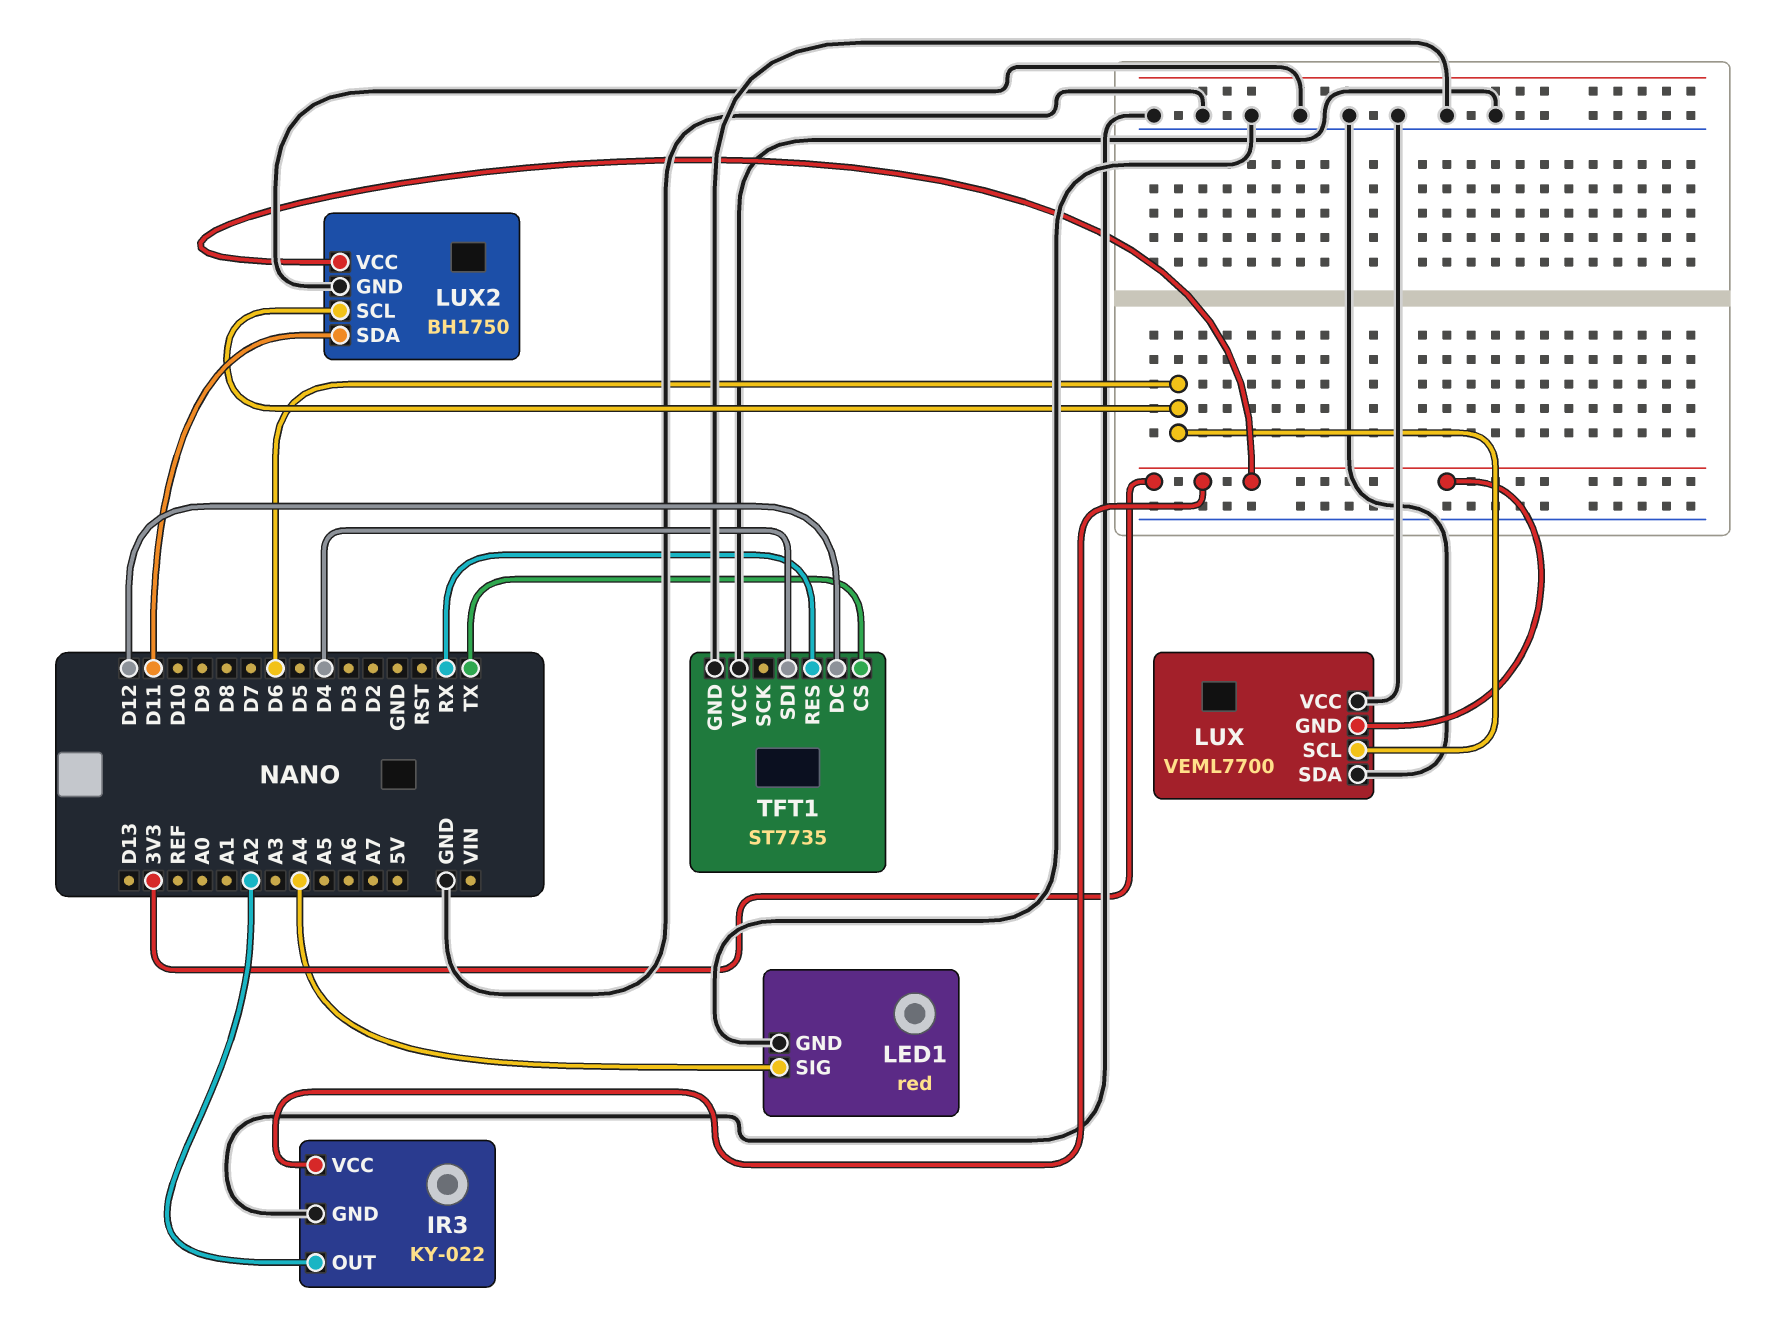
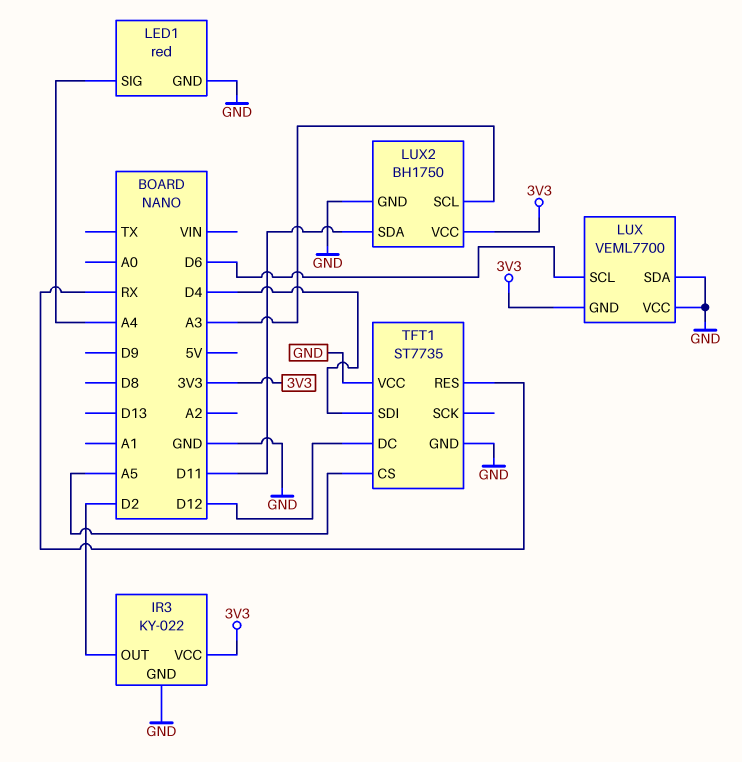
IR3 pin OUT: A2 -> D2
LUX2 pin SCL: D6 -> A3
TFT1 pin CS: TX -> A5

